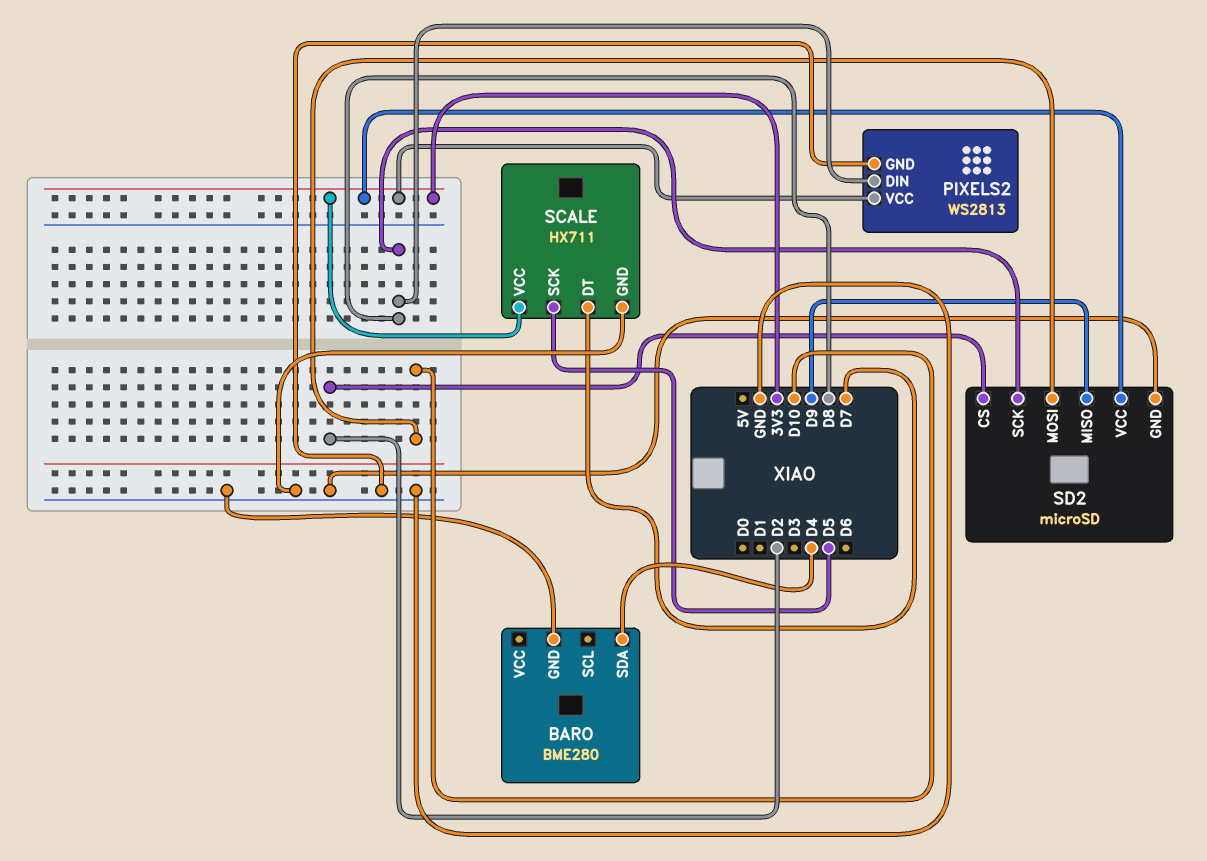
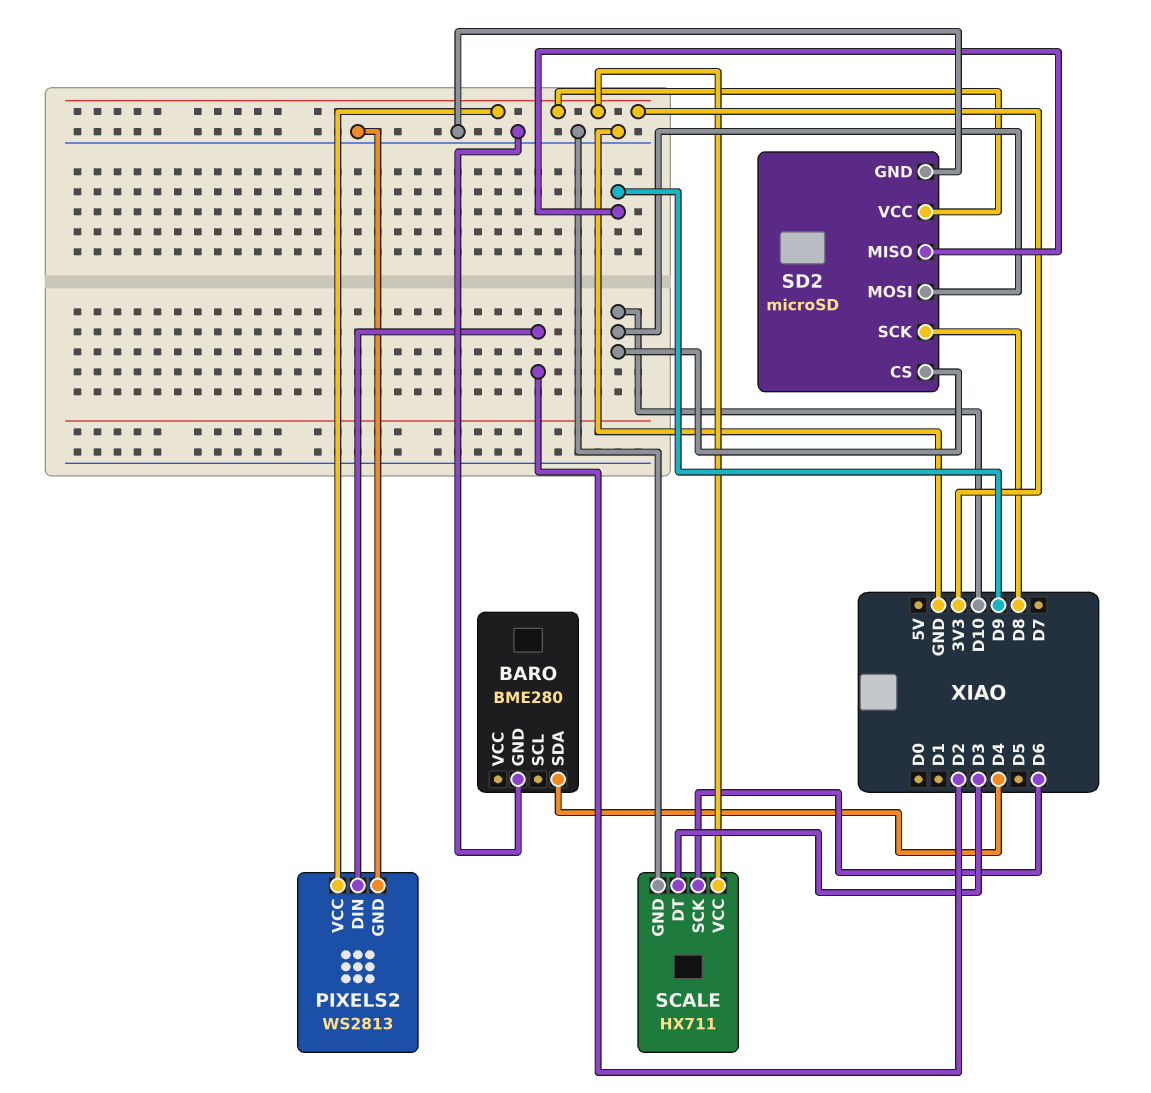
PIXELS2 pin DIN: D8 -> D2
SCALE pin DT: D7 -> D3
SCALE pin SCK: D5 -> D6
SD2 pin CS: D2 -> D10

